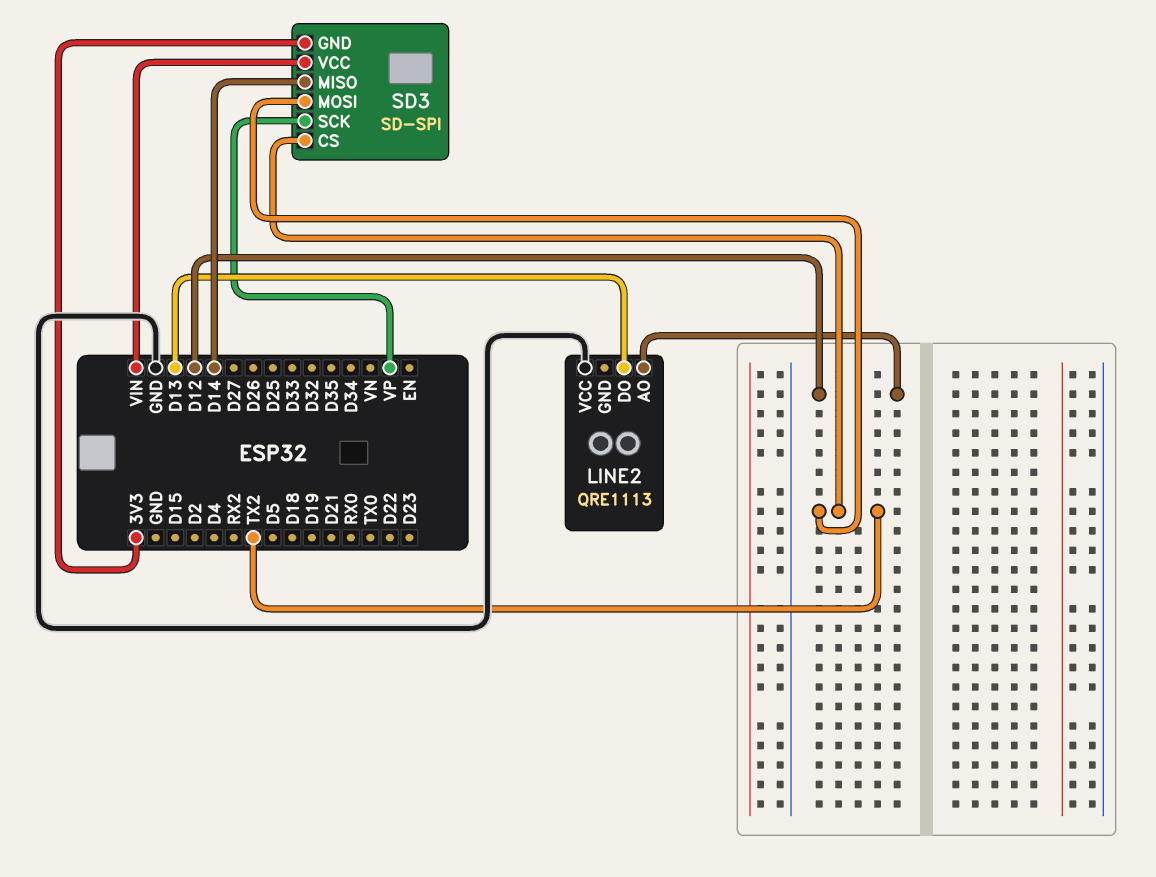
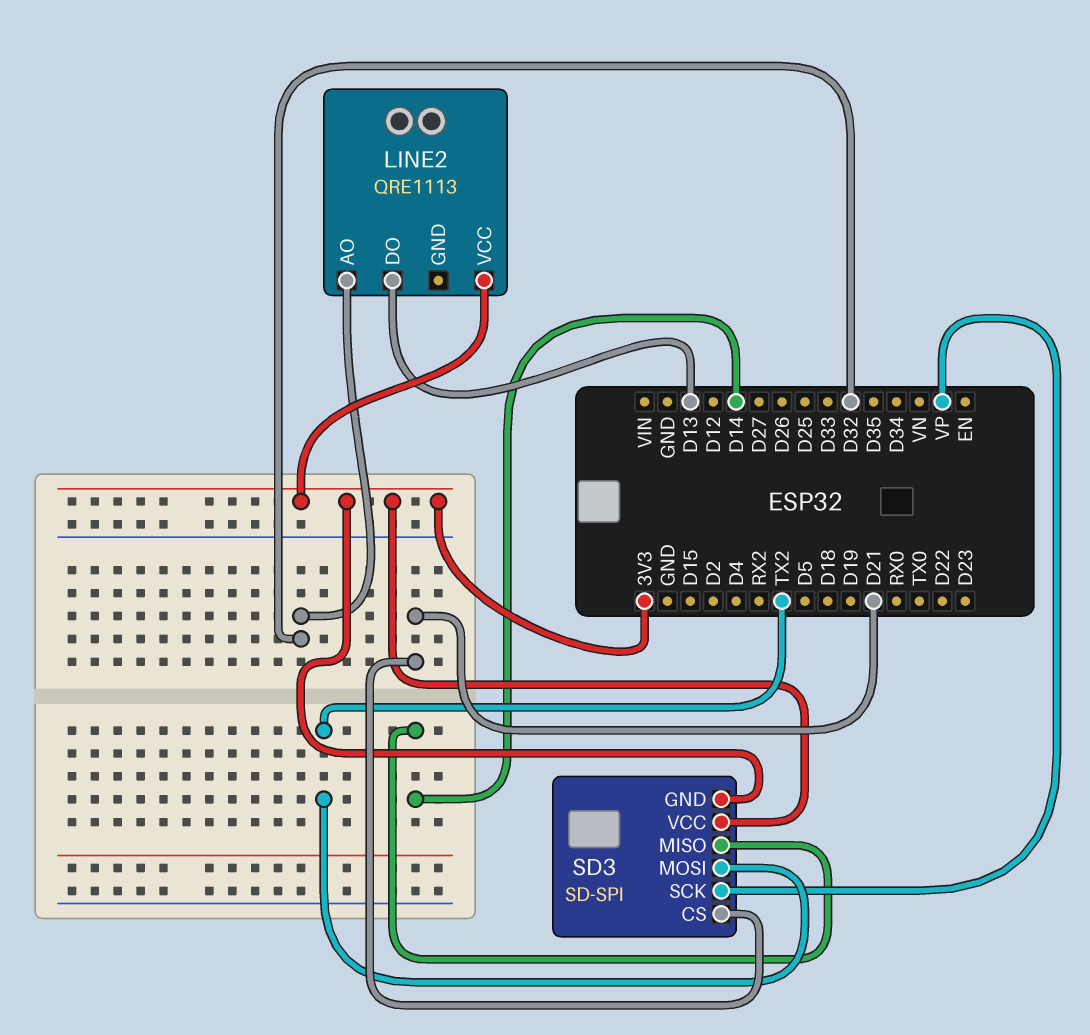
LINE2 pin AO: D12 -> D32
LINE2 pin VCC: GND -> 3V3
SD3 pin CS: TX2 -> D21
SD3 pin VCC: VIN -> 3V3

